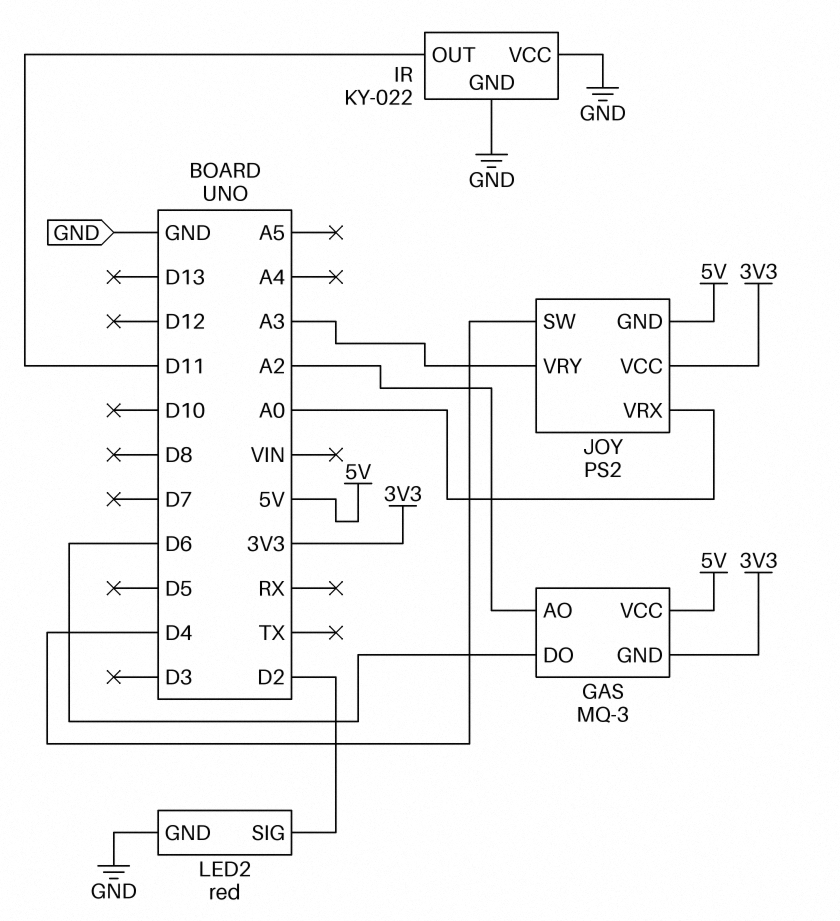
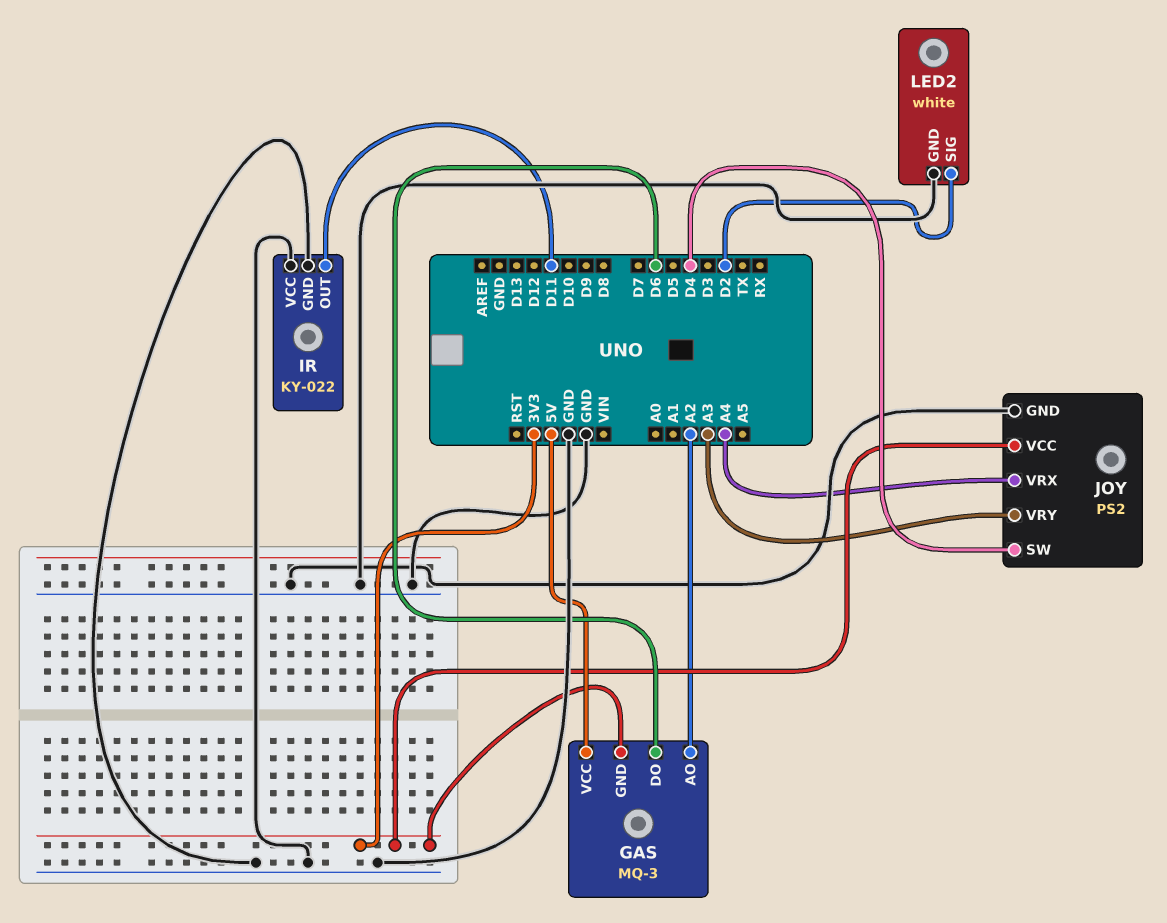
JOY pin GND: 5V -> GND
JOY pin VRX: A0 -> A4
LED2: red -> white

